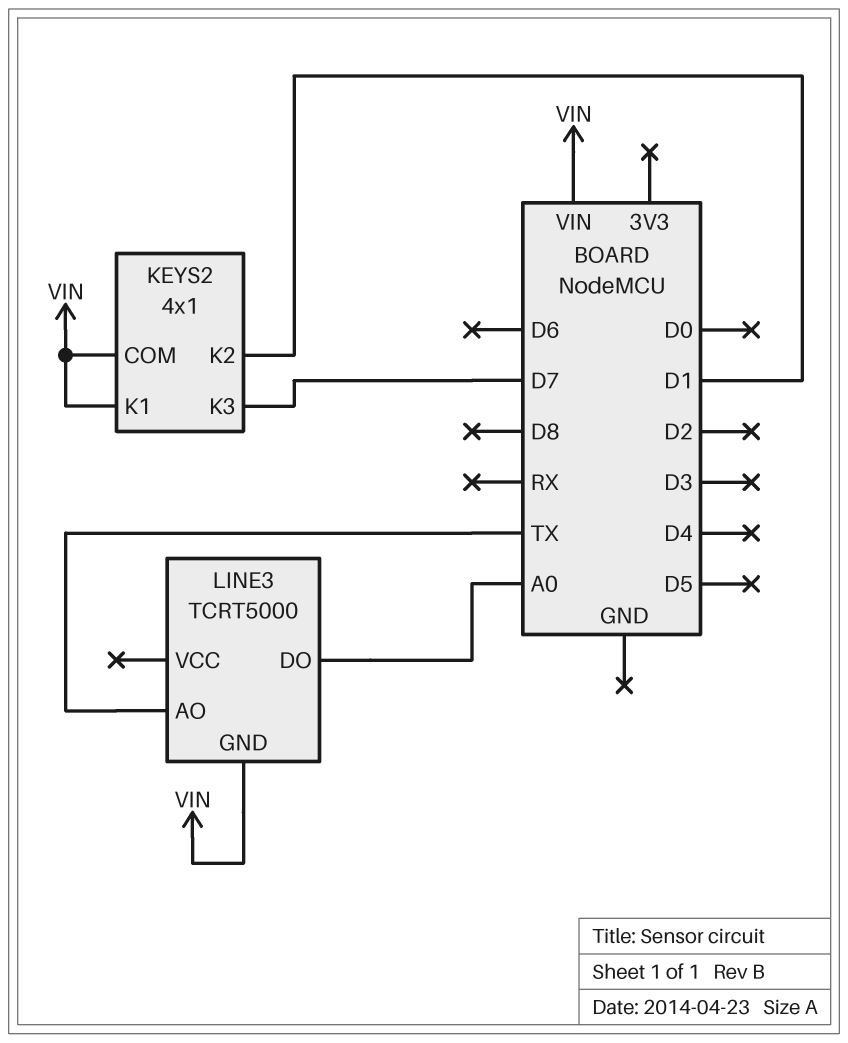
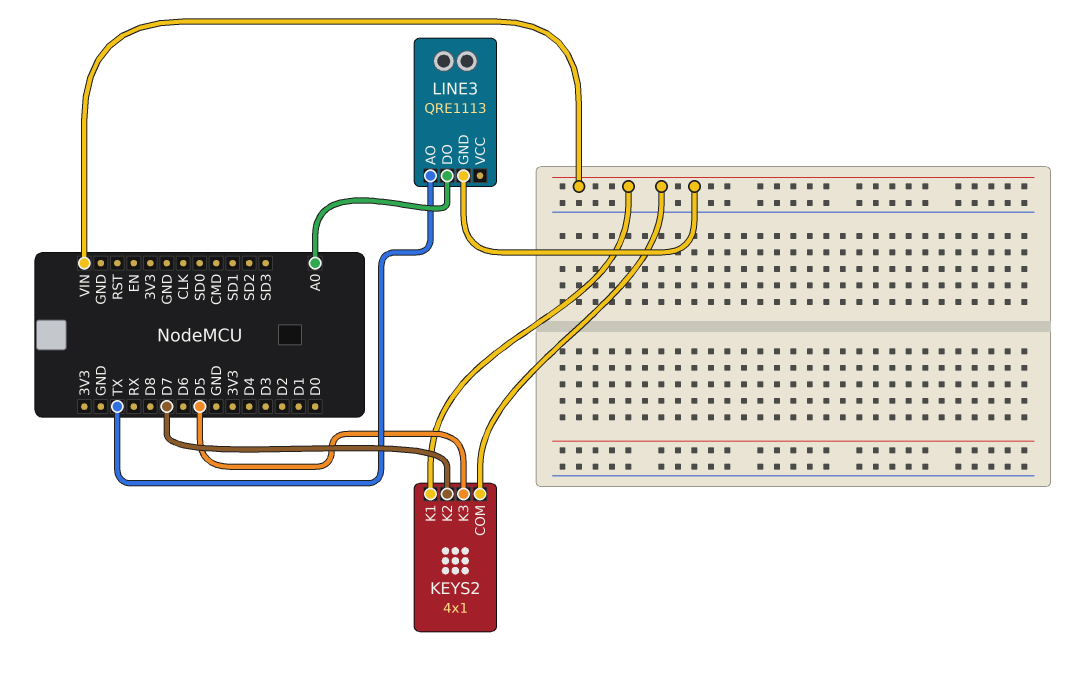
KEYS2 pin K2: D1 -> D7
KEYS2 pin K3: D7 -> D5
LINE3: TCRT5000 -> QRE1113

